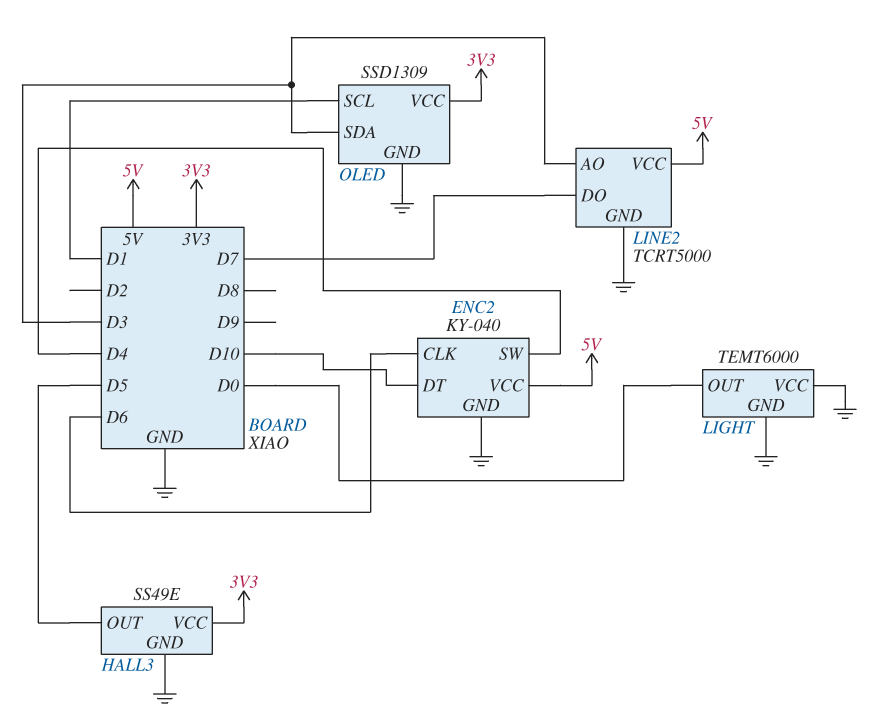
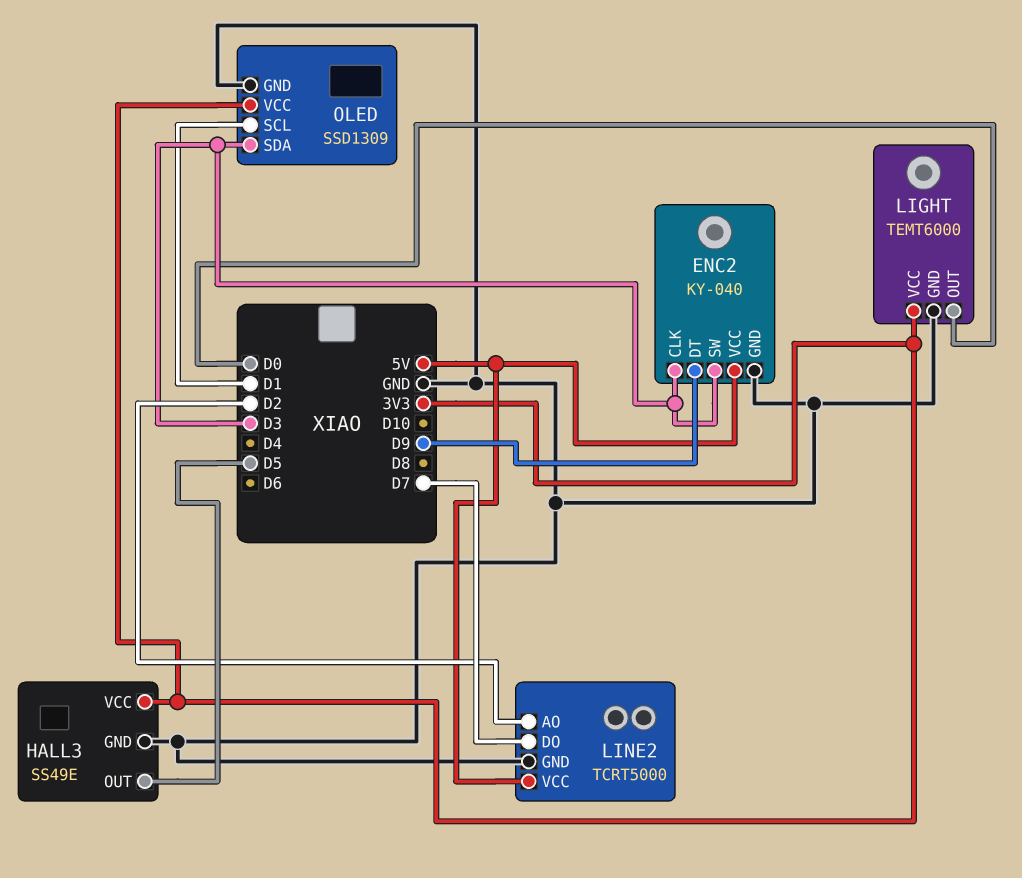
ENC2 pin CLK: D6 -> D3
ENC2 pin DT: D10 -> D9
ENC2 pin SW: D4 -> D3
LIGHT pin VCC: GND -> 3V3
LINE2 pin AO: D3 -> D2

